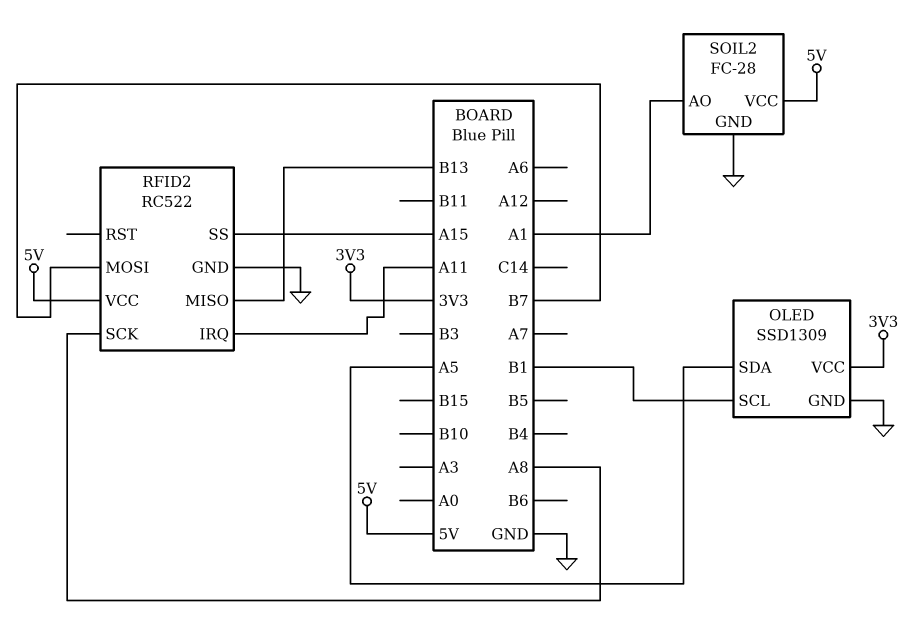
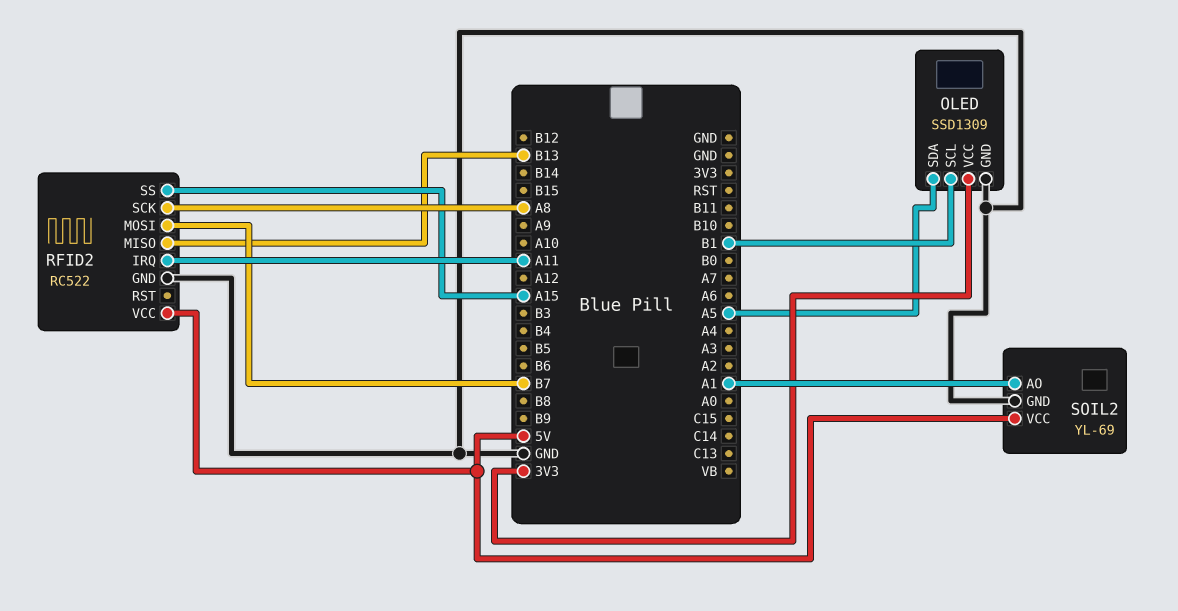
SOIL2: FC-28 -> YL-69

